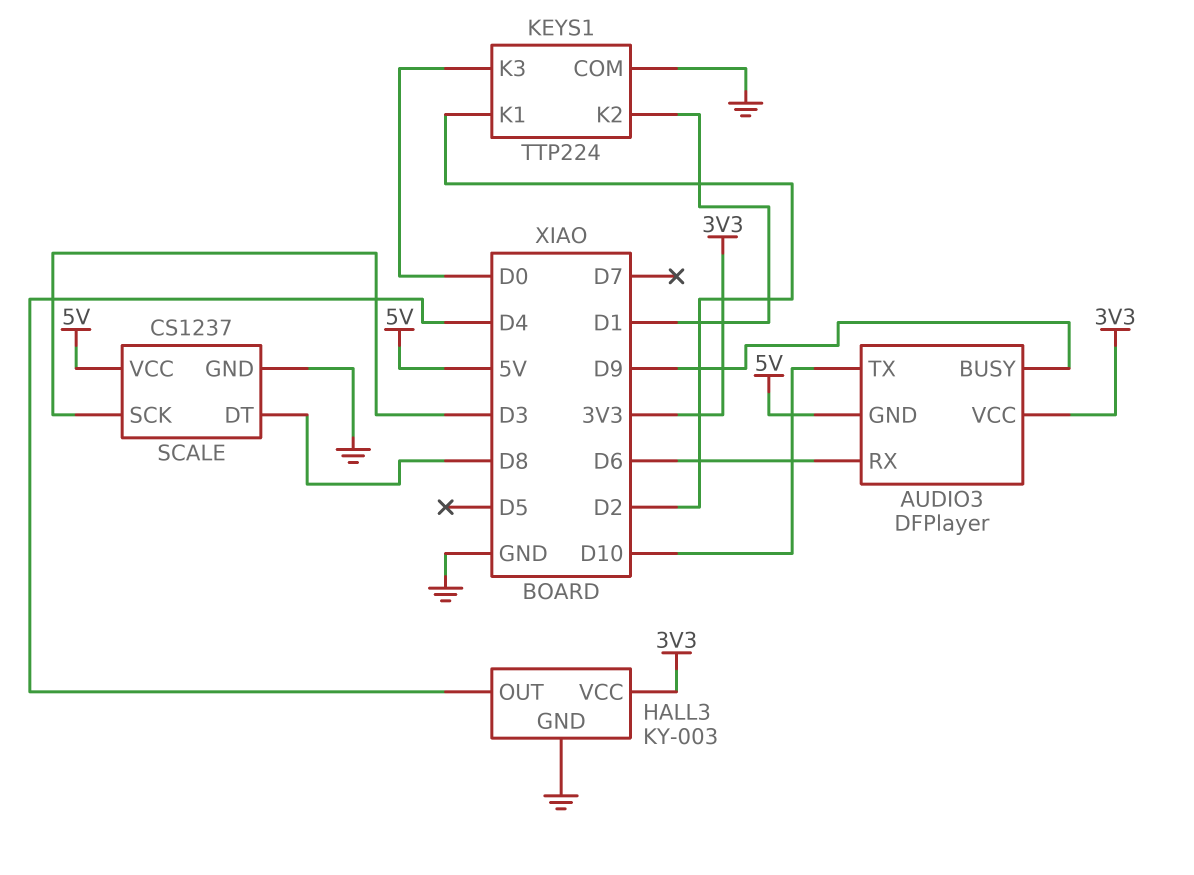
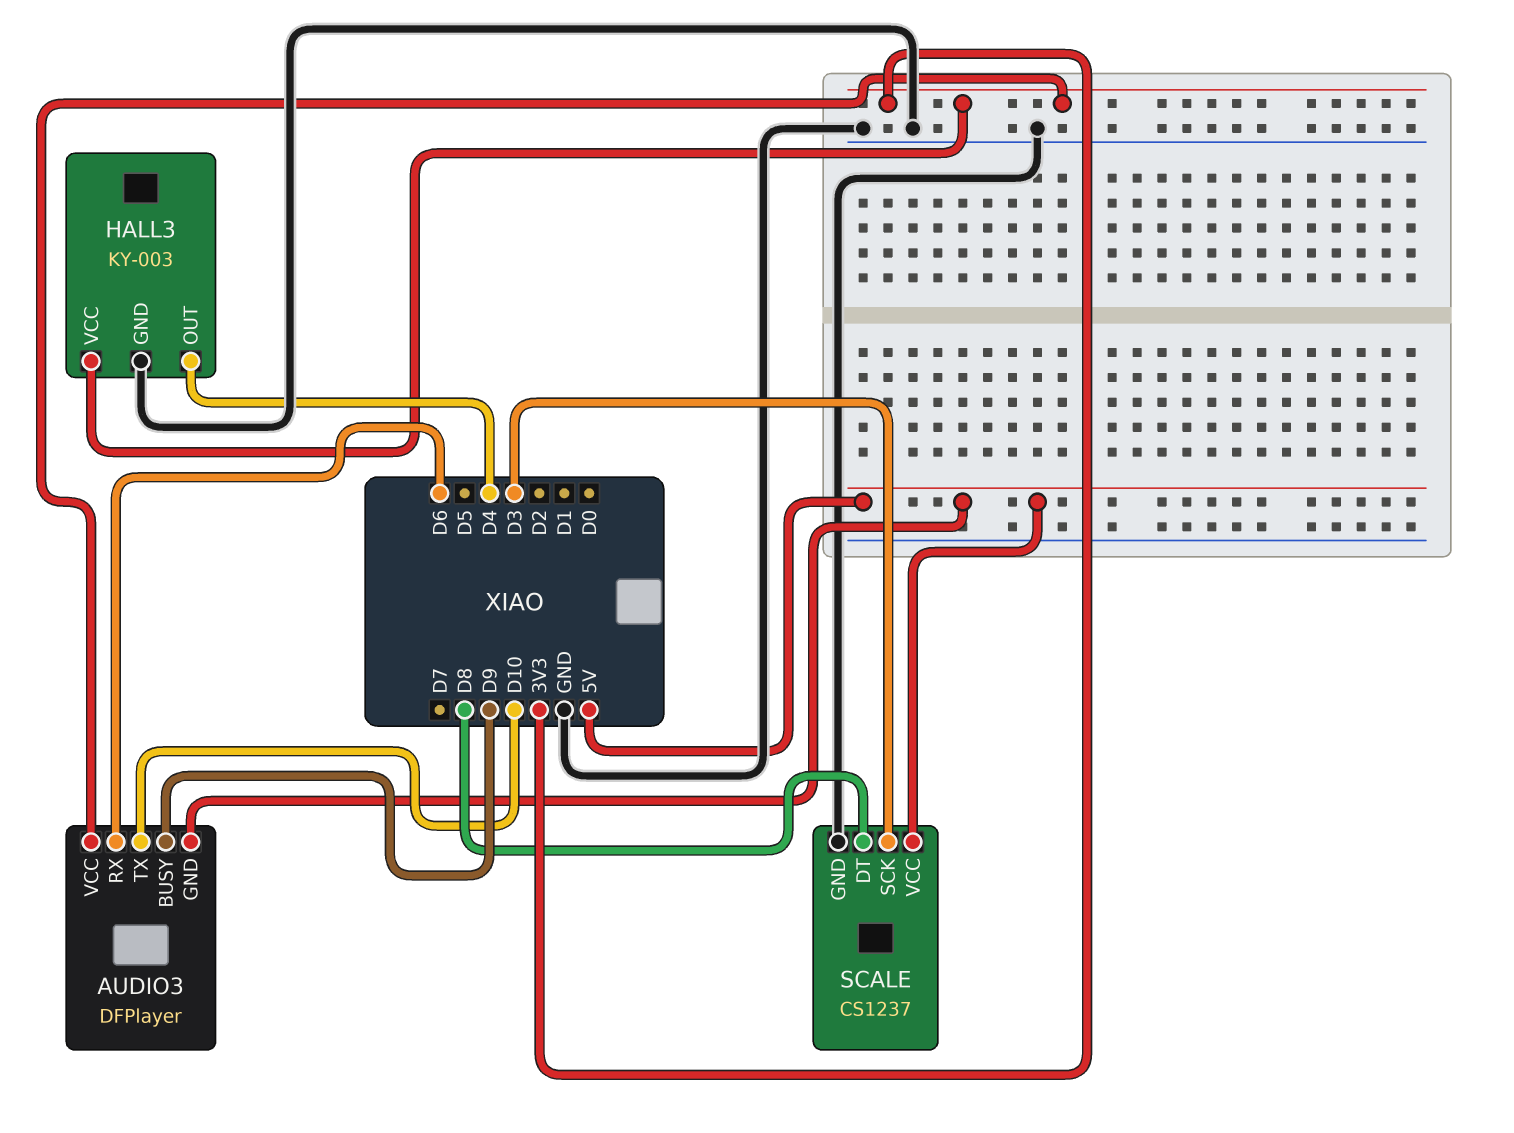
KEYS1: TTP224 -> none
KEYS1 pin COM: GND -> none
KEYS1 pin K1: D2 -> none
KEYS1 pin K2: D1 -> none
KEYS1 pin K3: D0 -> none

